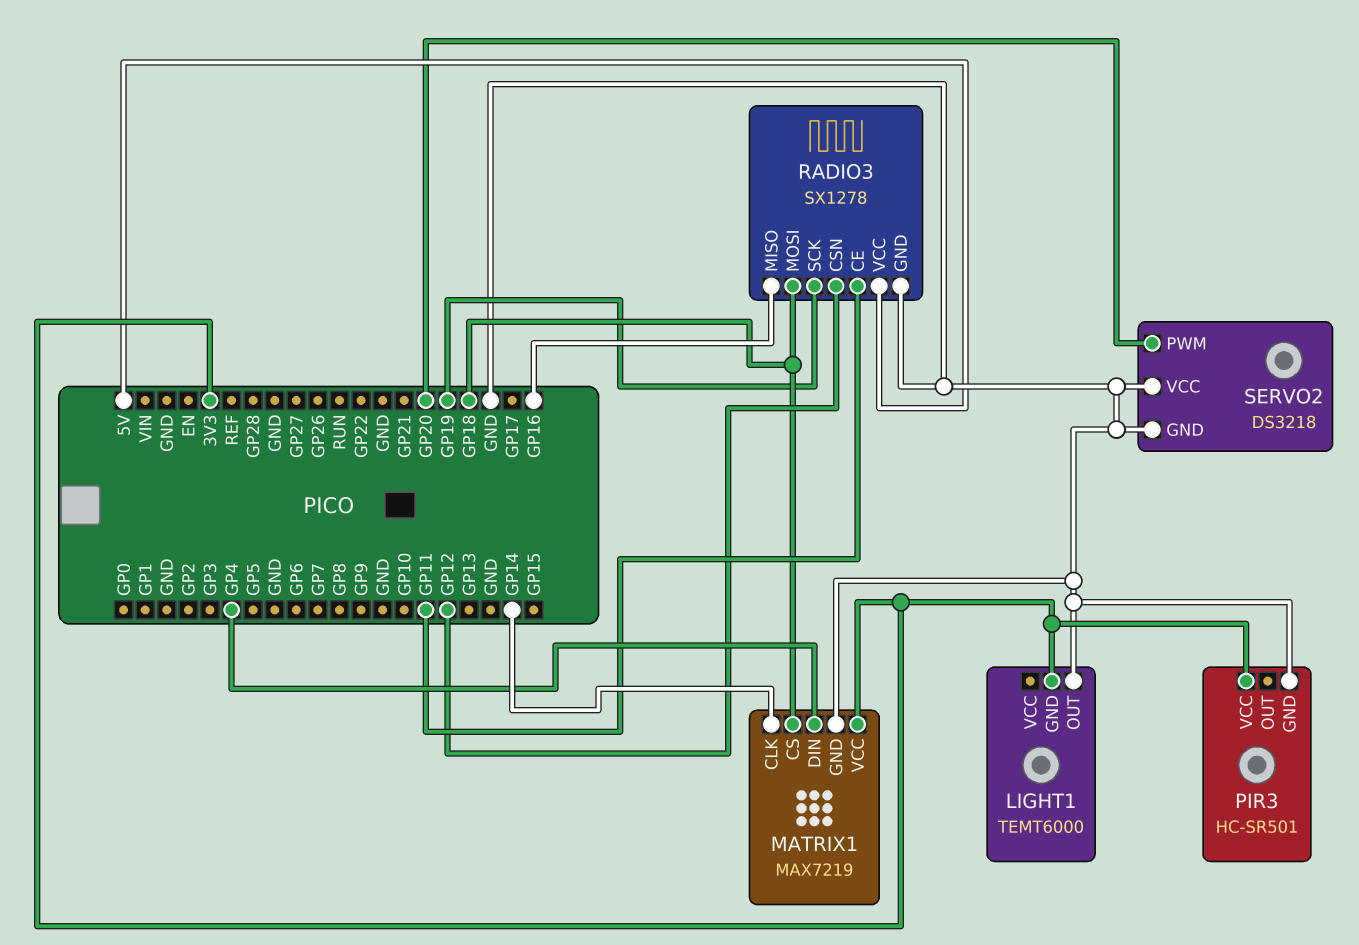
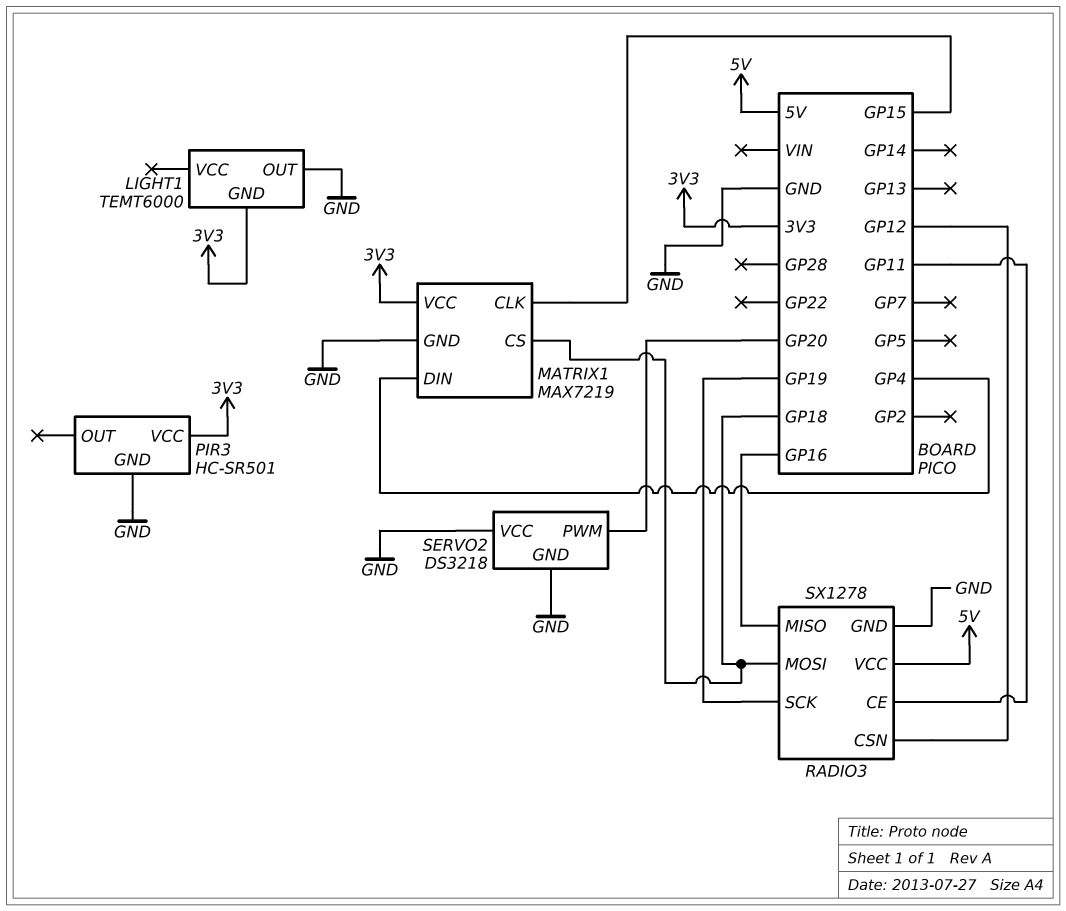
MATRIX1 pin CLK: GP14 -> GP15

